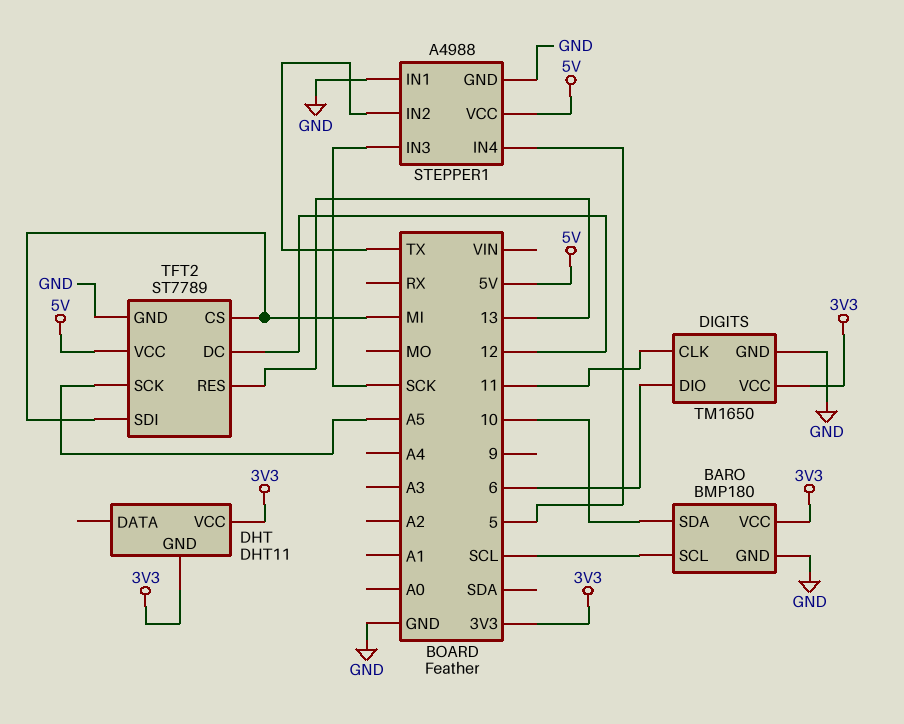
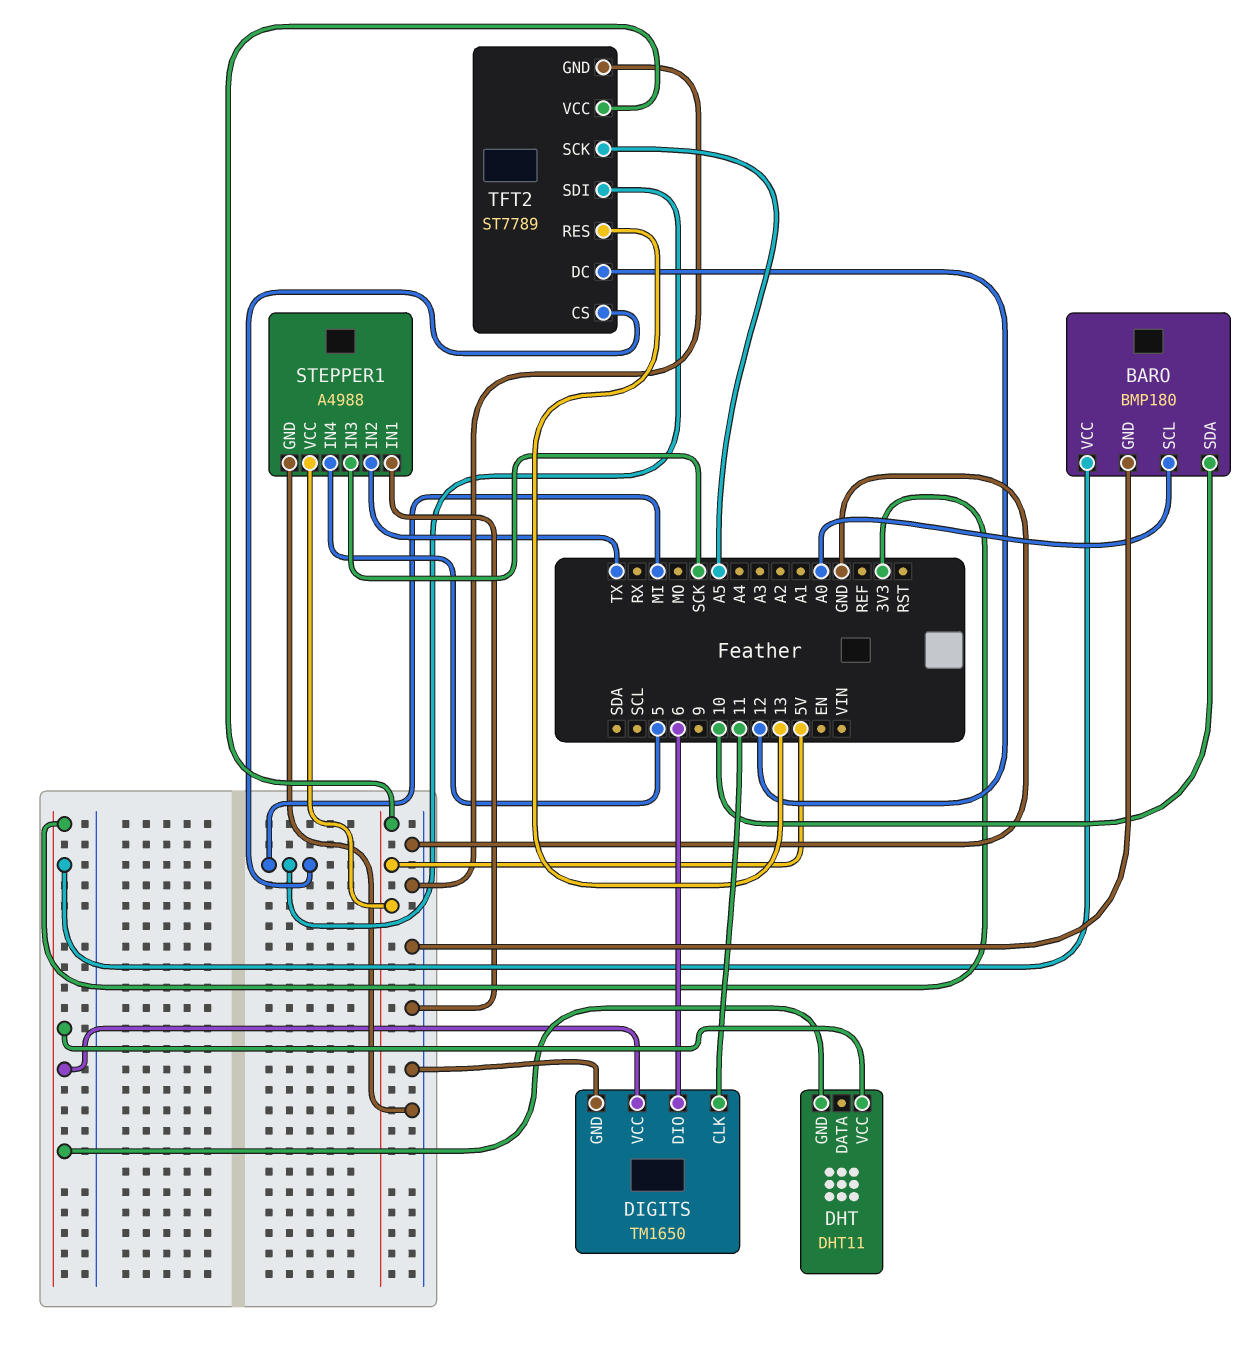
BARO pin SCL: SCL -> A0

